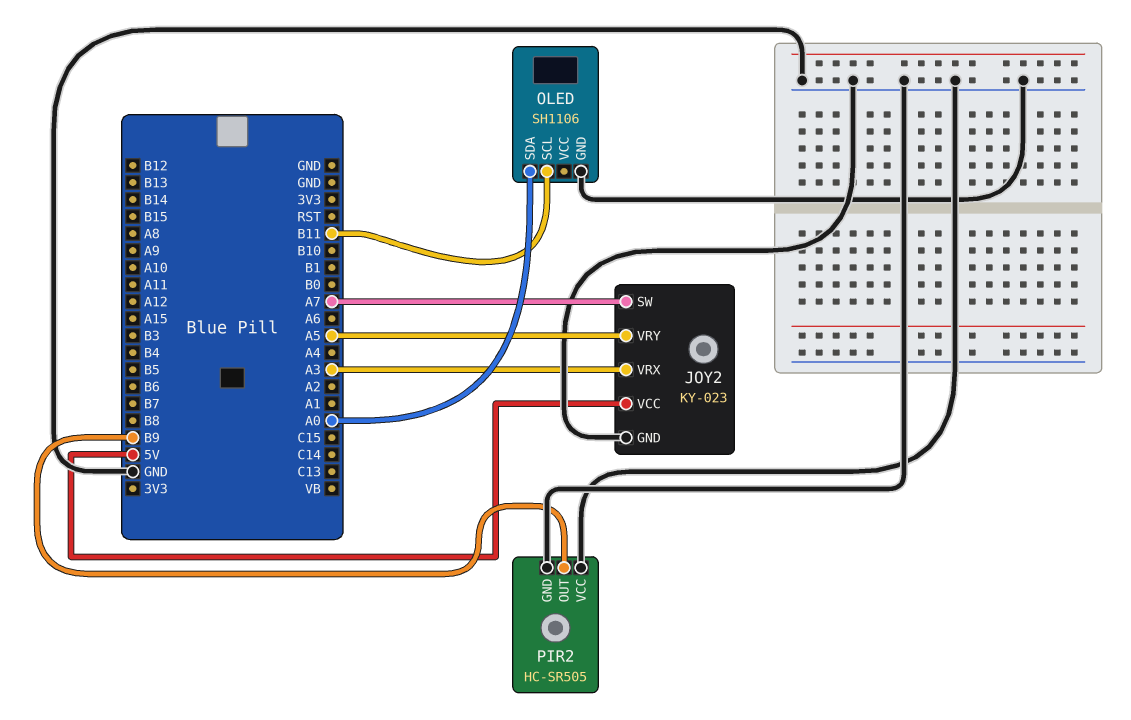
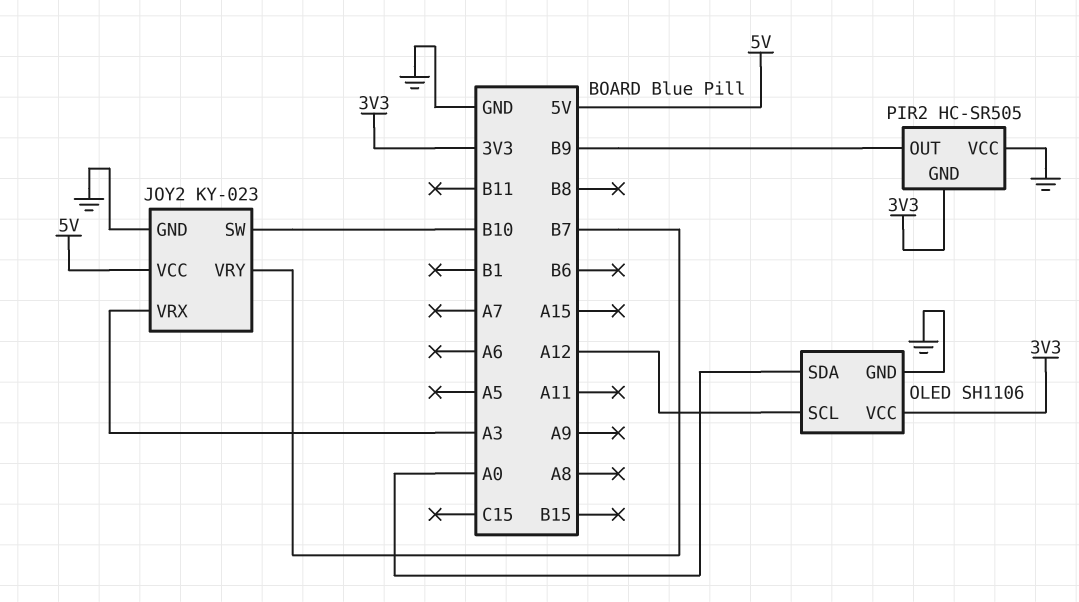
JOY2 pin SW: A7 -> B10
JOY2 pin VRY: A5 -> B7
OLED pin SCL: B11 -> A12
OLED pin VCC: none -> 3V3
PIR2 pin GND: GND -> 3V3

